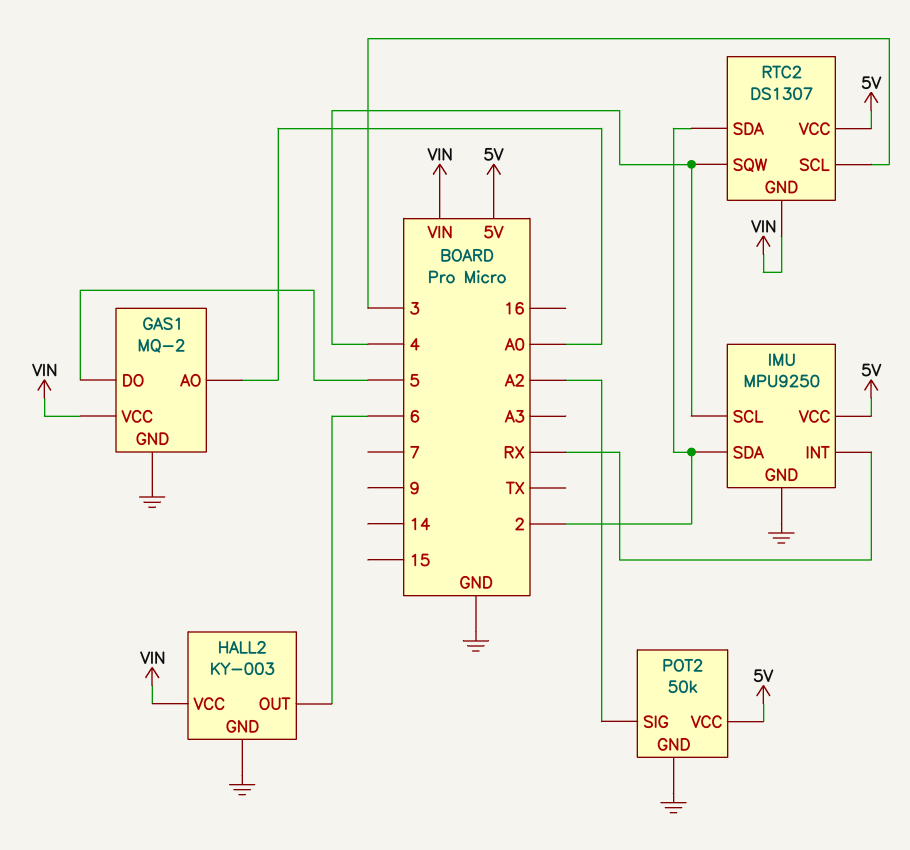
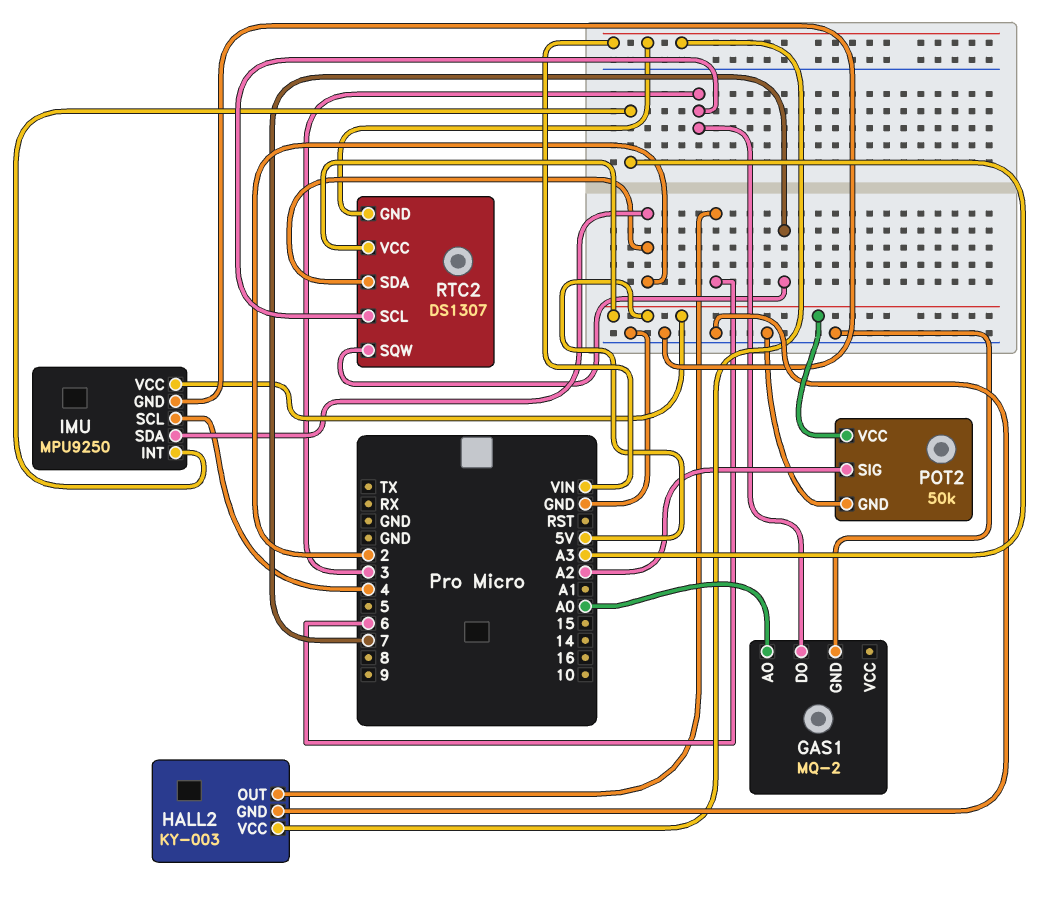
GAS1 pin DO: 5 -> 3
GAS1 pin VCC: VIN -> none
IMU pin INT: RX -> A3
RTC2 pin SQW: 4 -> 7

